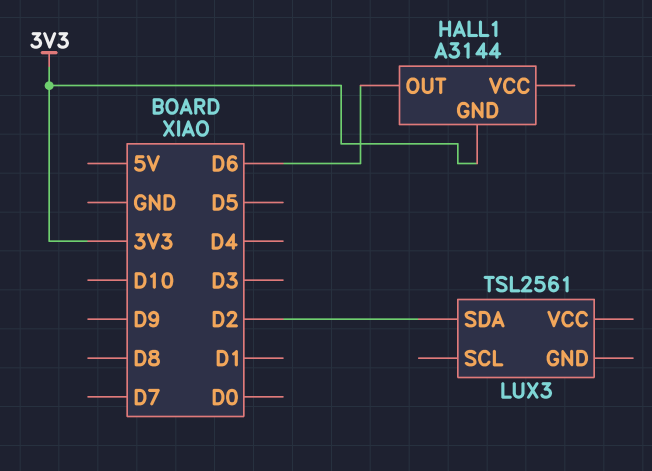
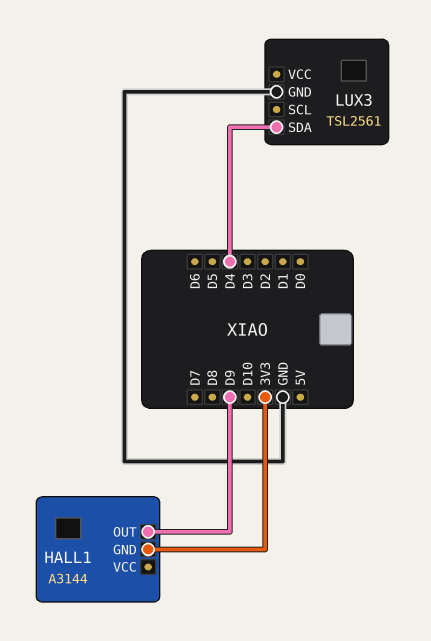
HALL1 pin OUT: D6 -> D9
LUX3 pin GND: none -> GND
LUX3 pin SDA: D2 -> D4

